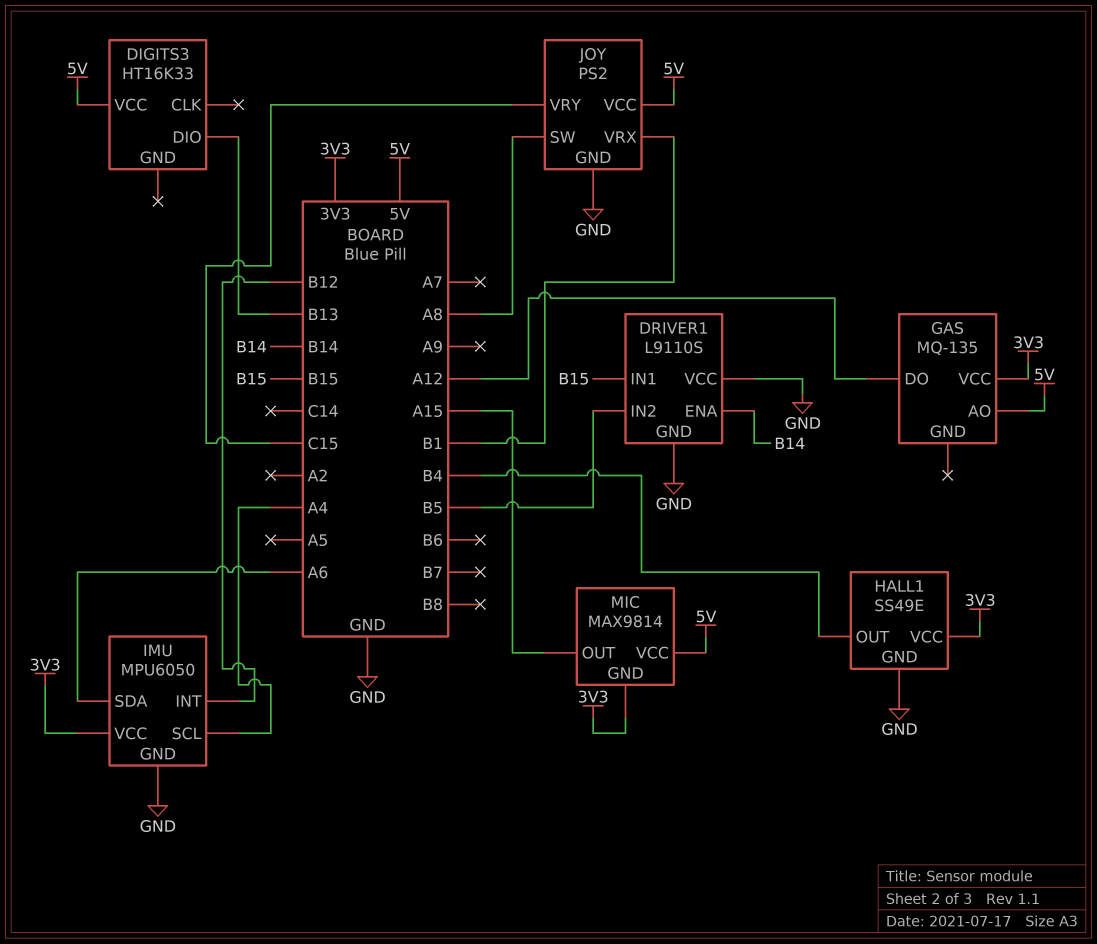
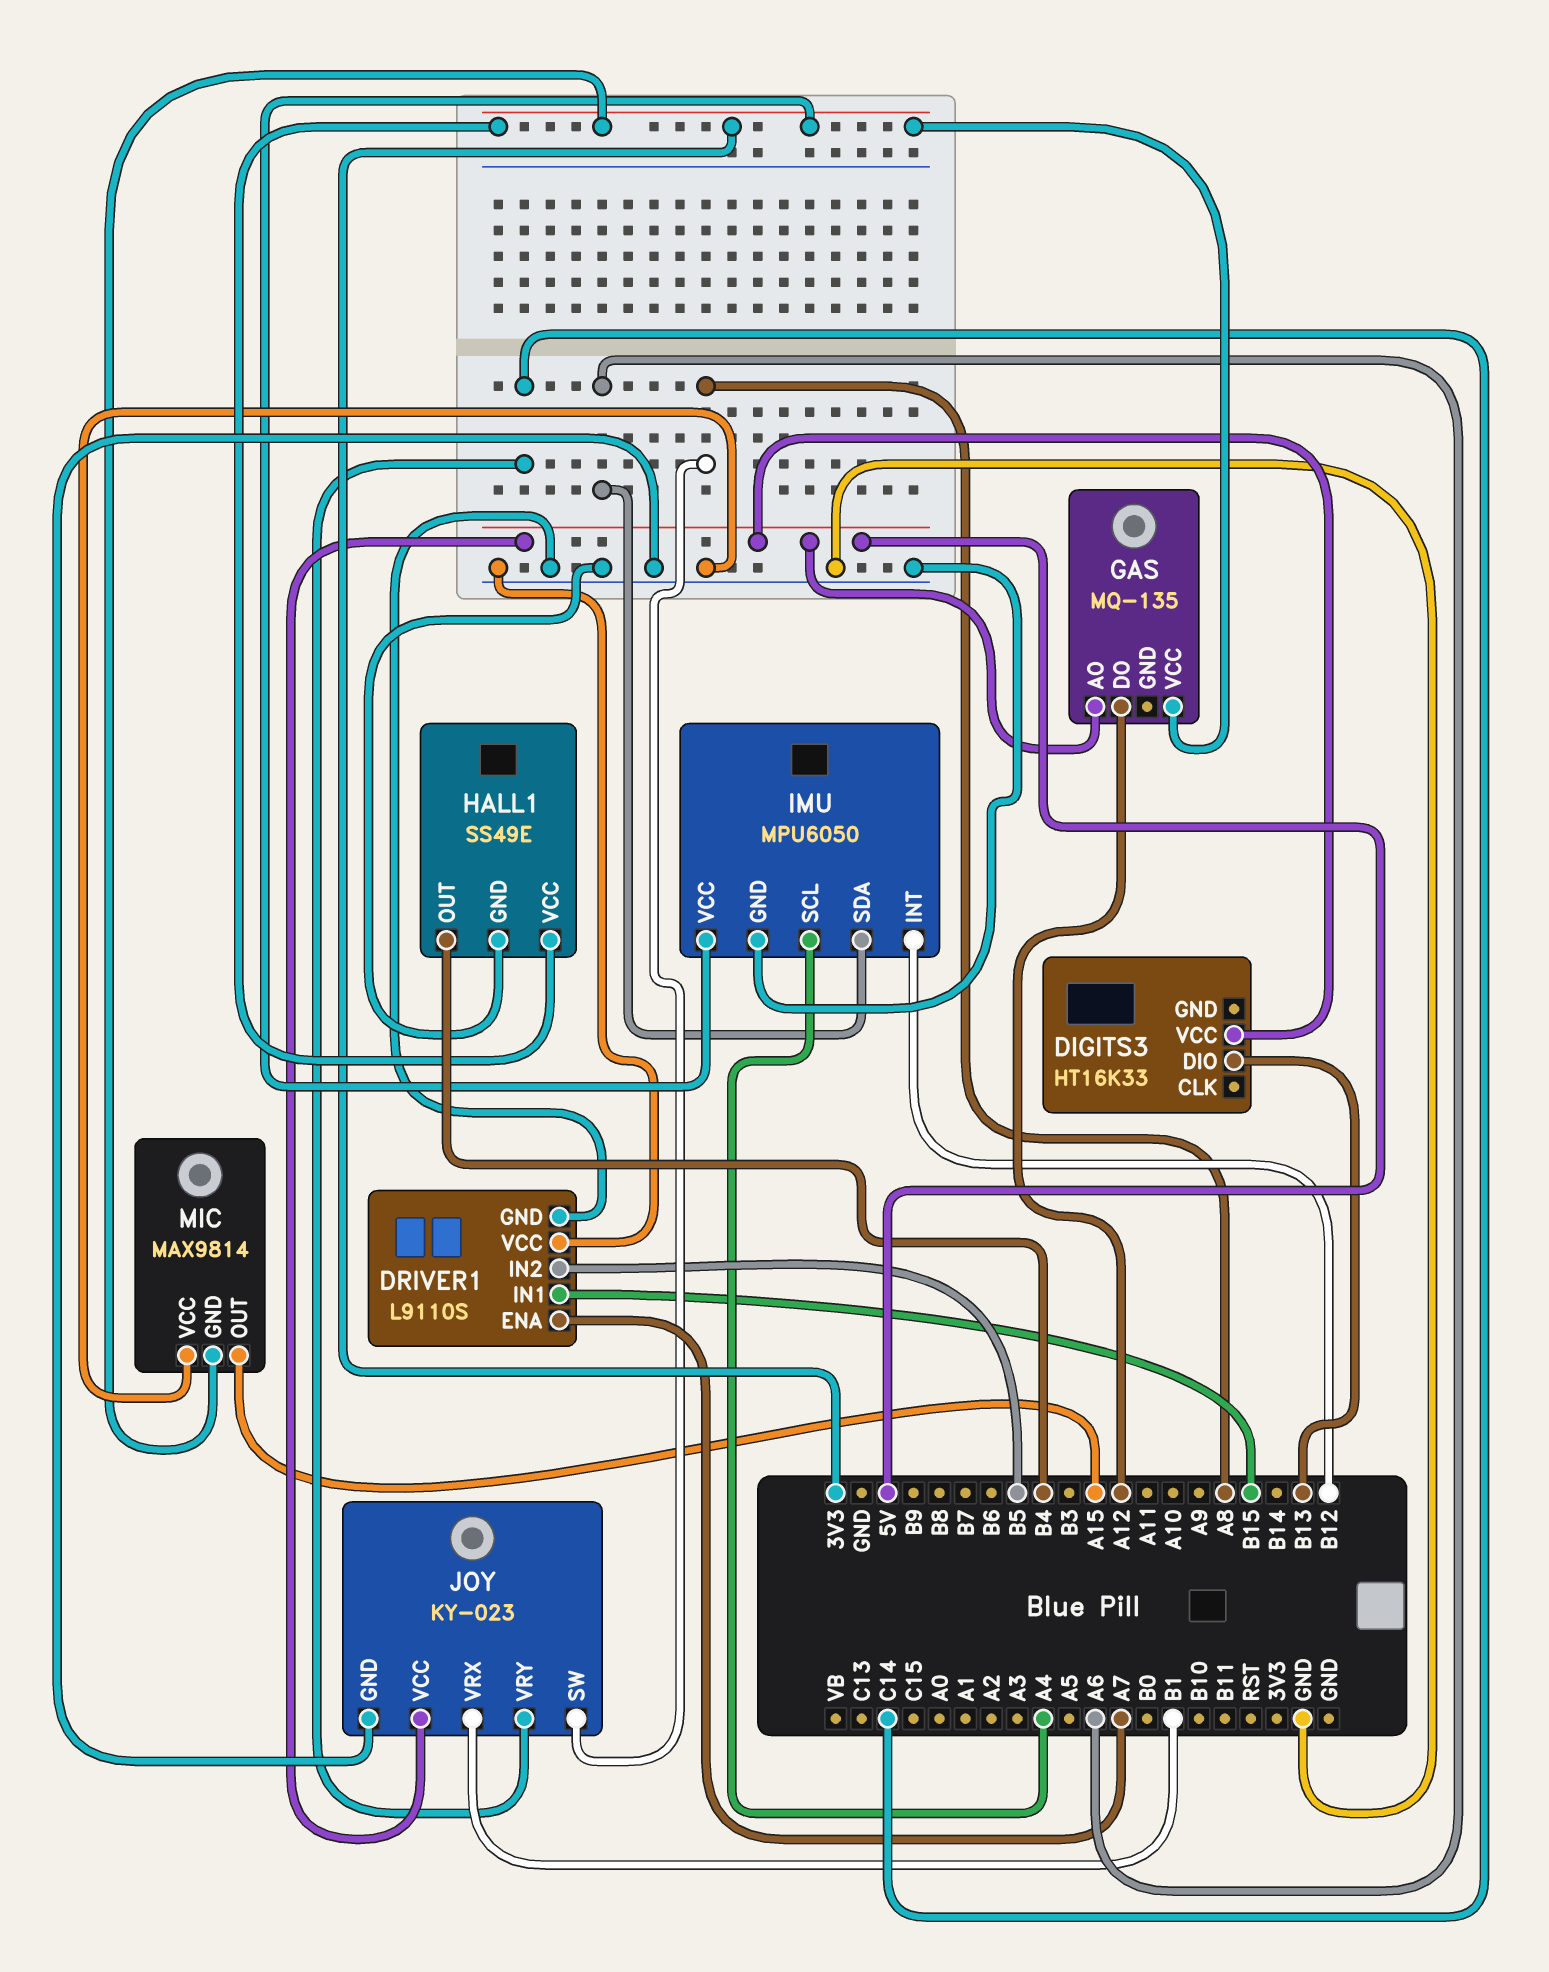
DRIVER1 pin ENA: B14 -> A7
JOY: PS2 -> KY-023
JOY pin VRY: C15 -> C14
MIC pin VCC: 5V -> GND

